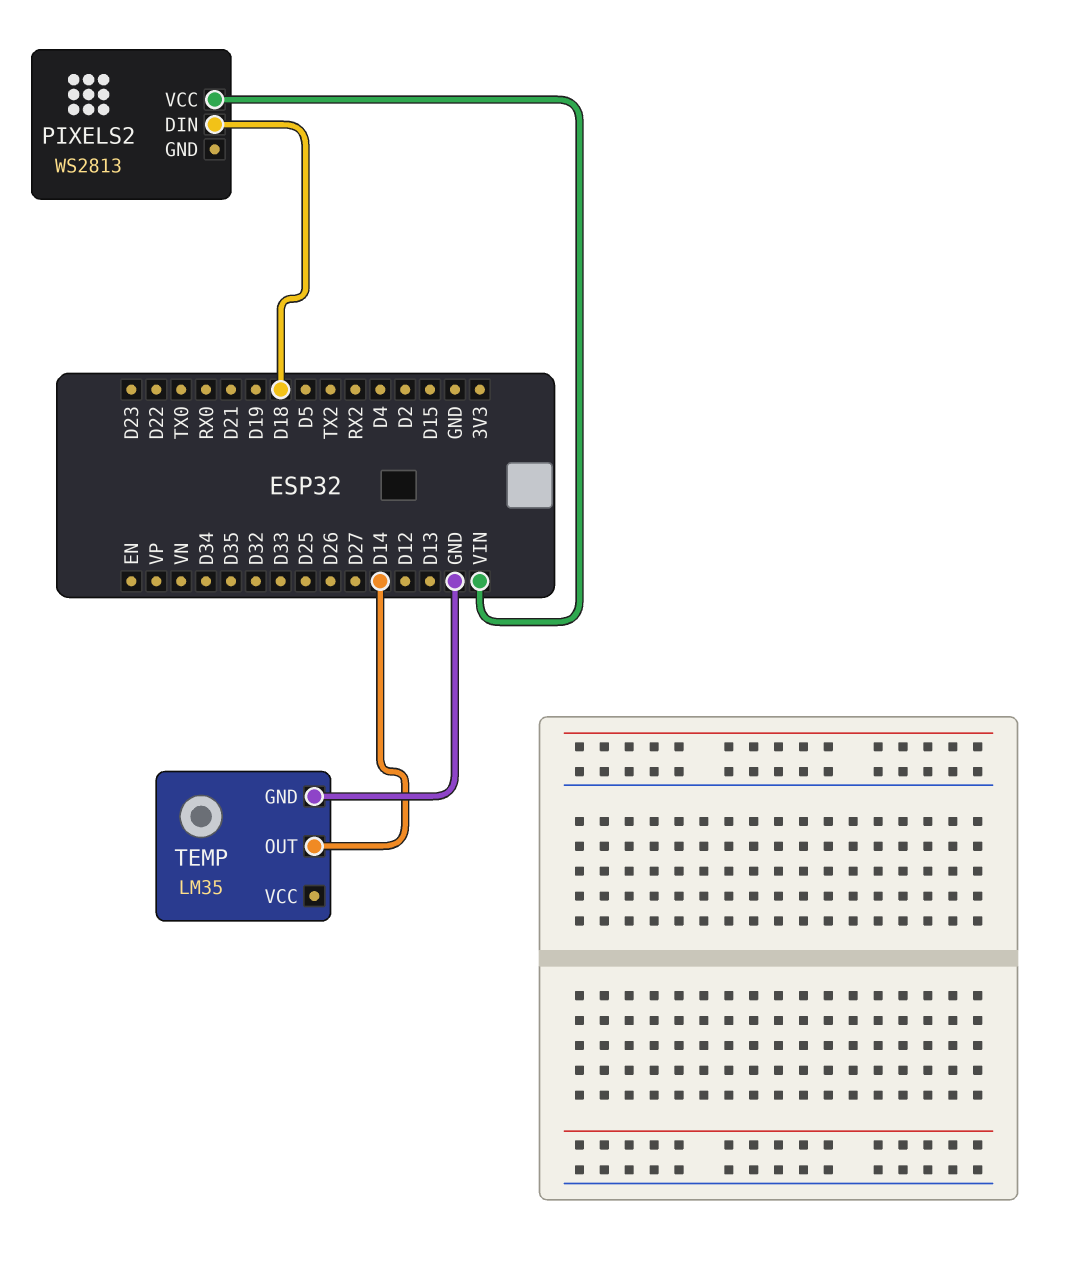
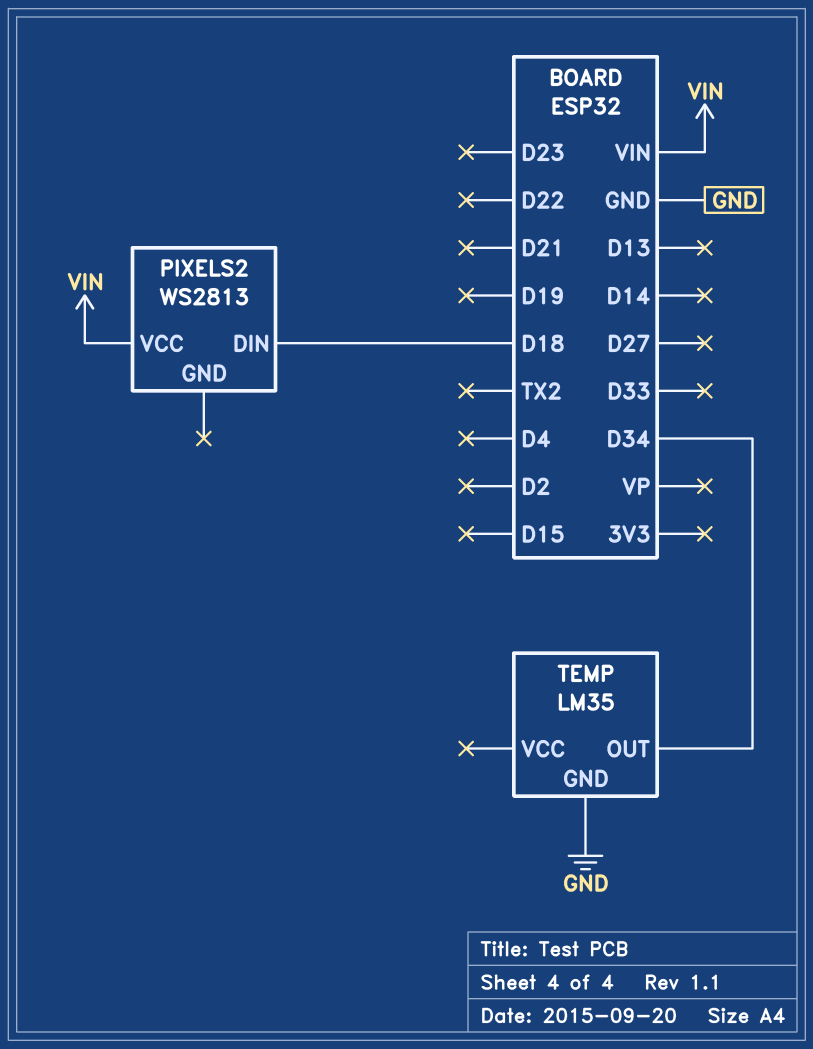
TEMP pin OUT: D14 -> D34

